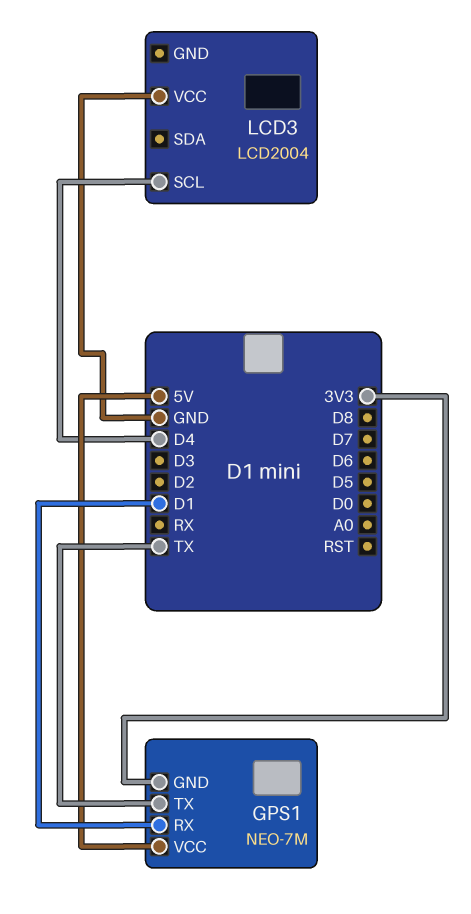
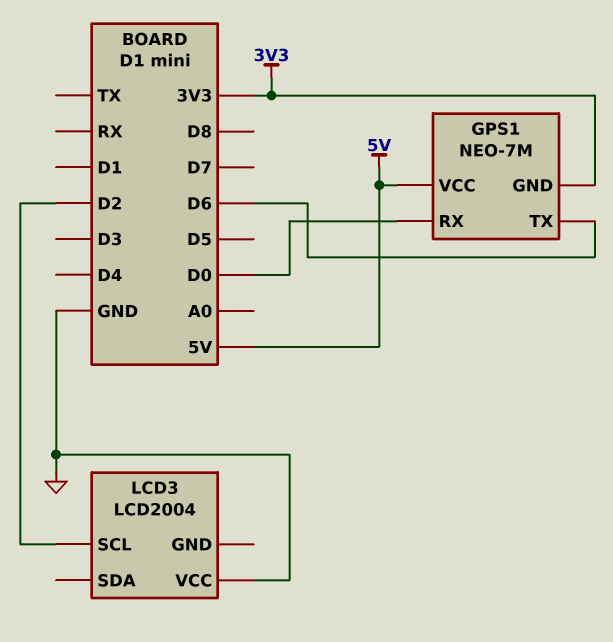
GPS1 pin RX: D1 -> D0
GPS1 pin TX: TX -> D6
LCD3 pin SCL: D4 -> D2

